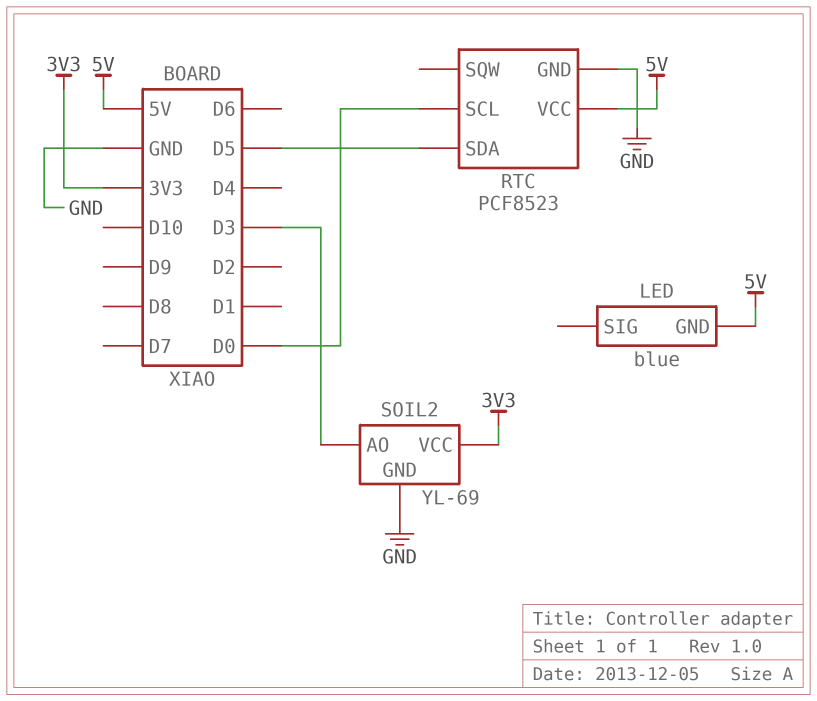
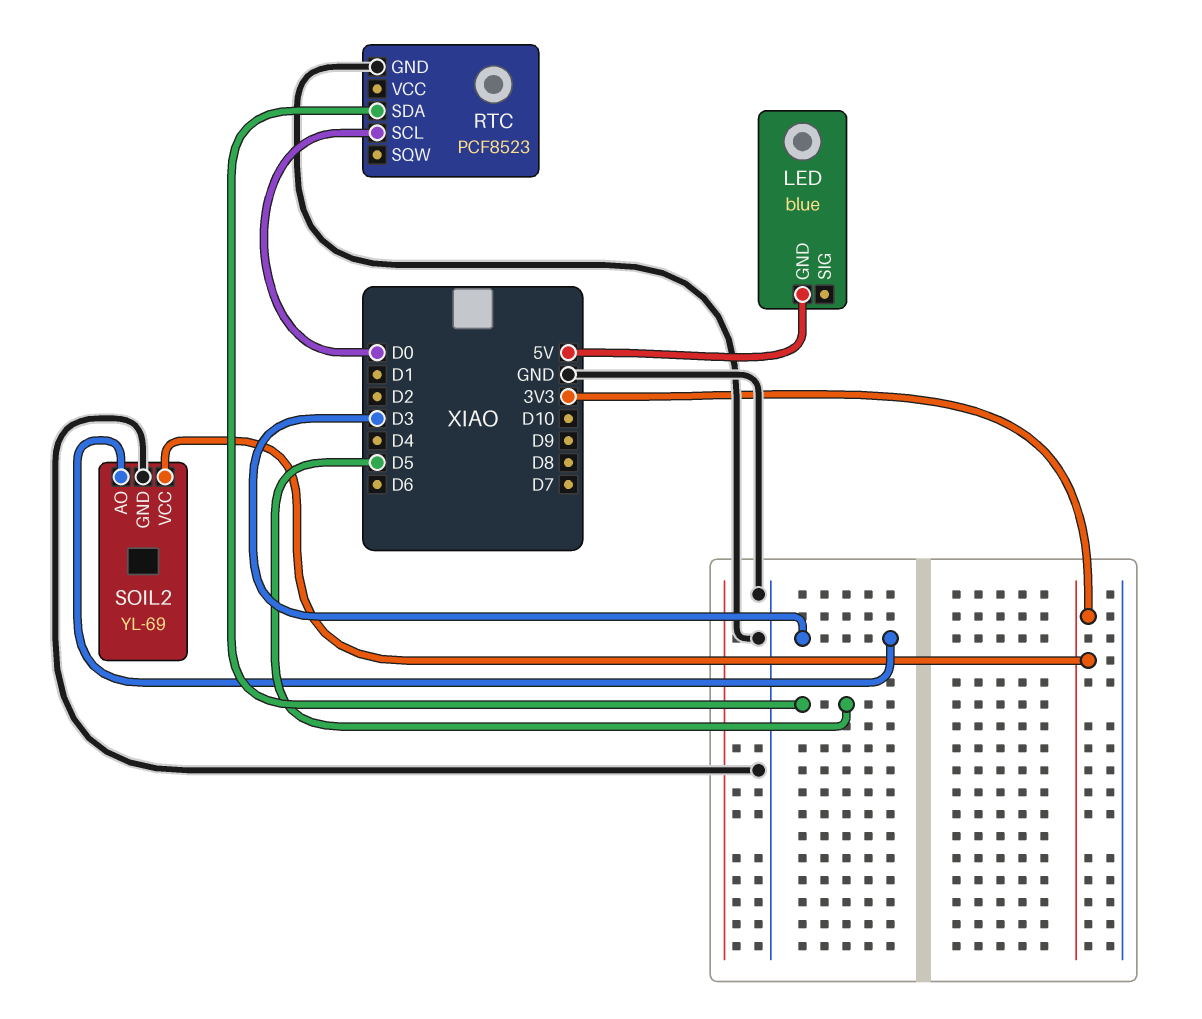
RTC pin VCC: 5V -> none

